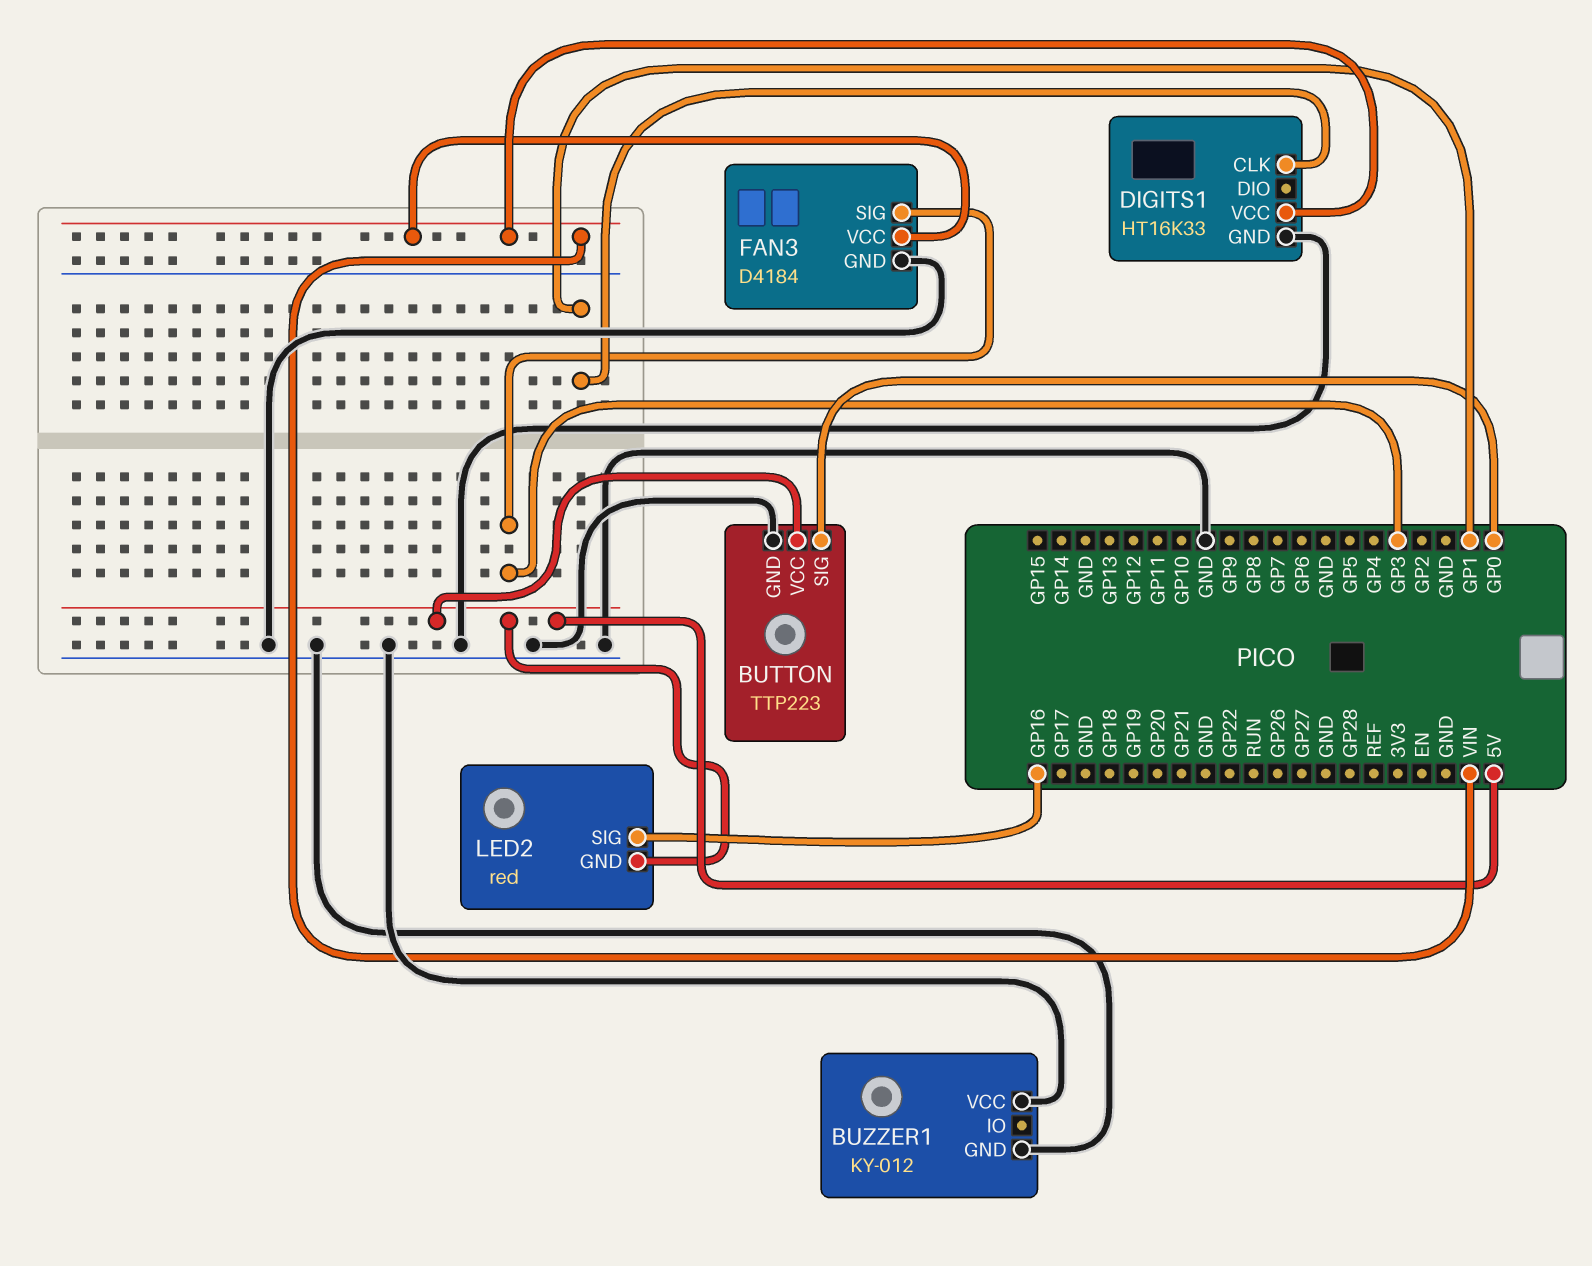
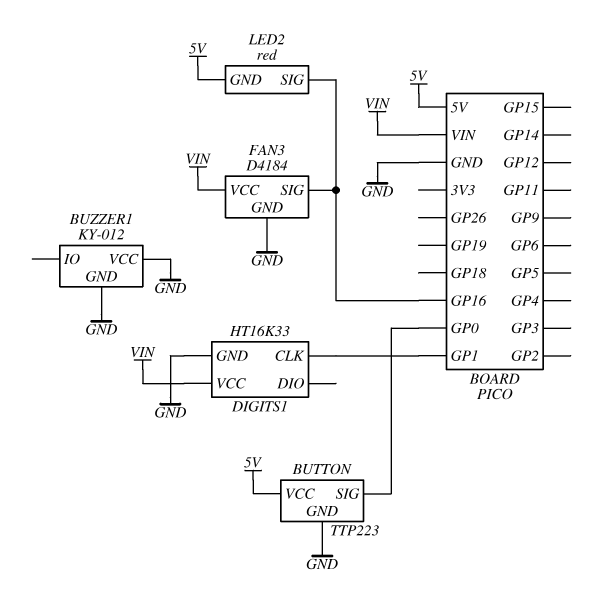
FAN3 pin SIG: GP3 -> GP16

